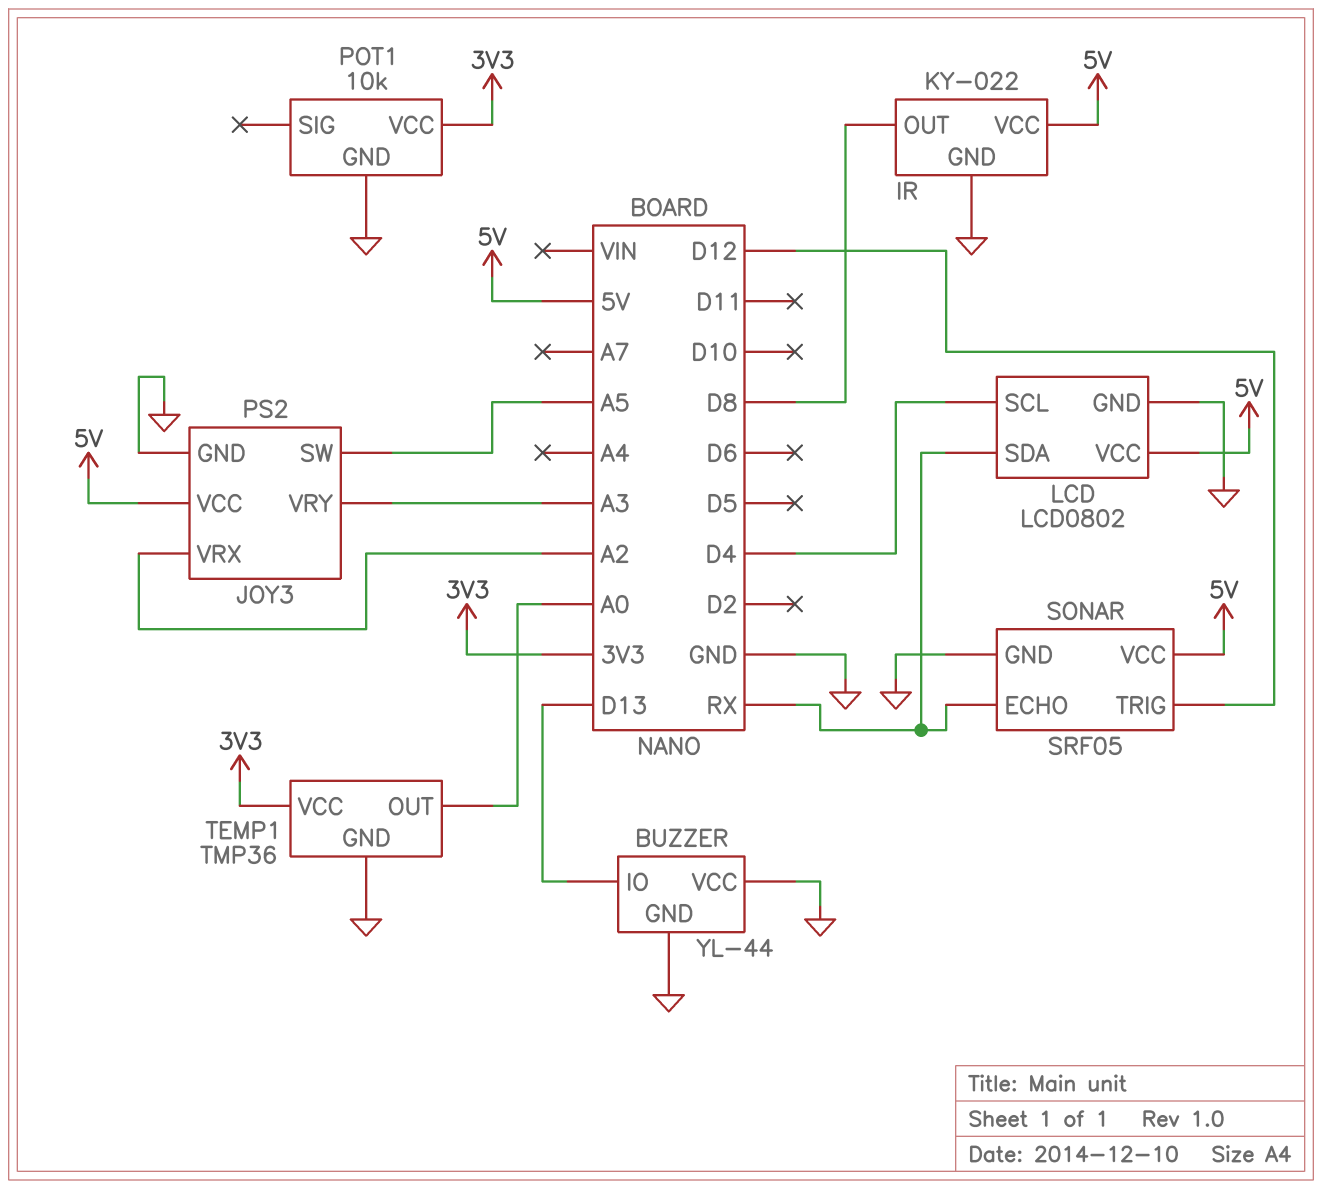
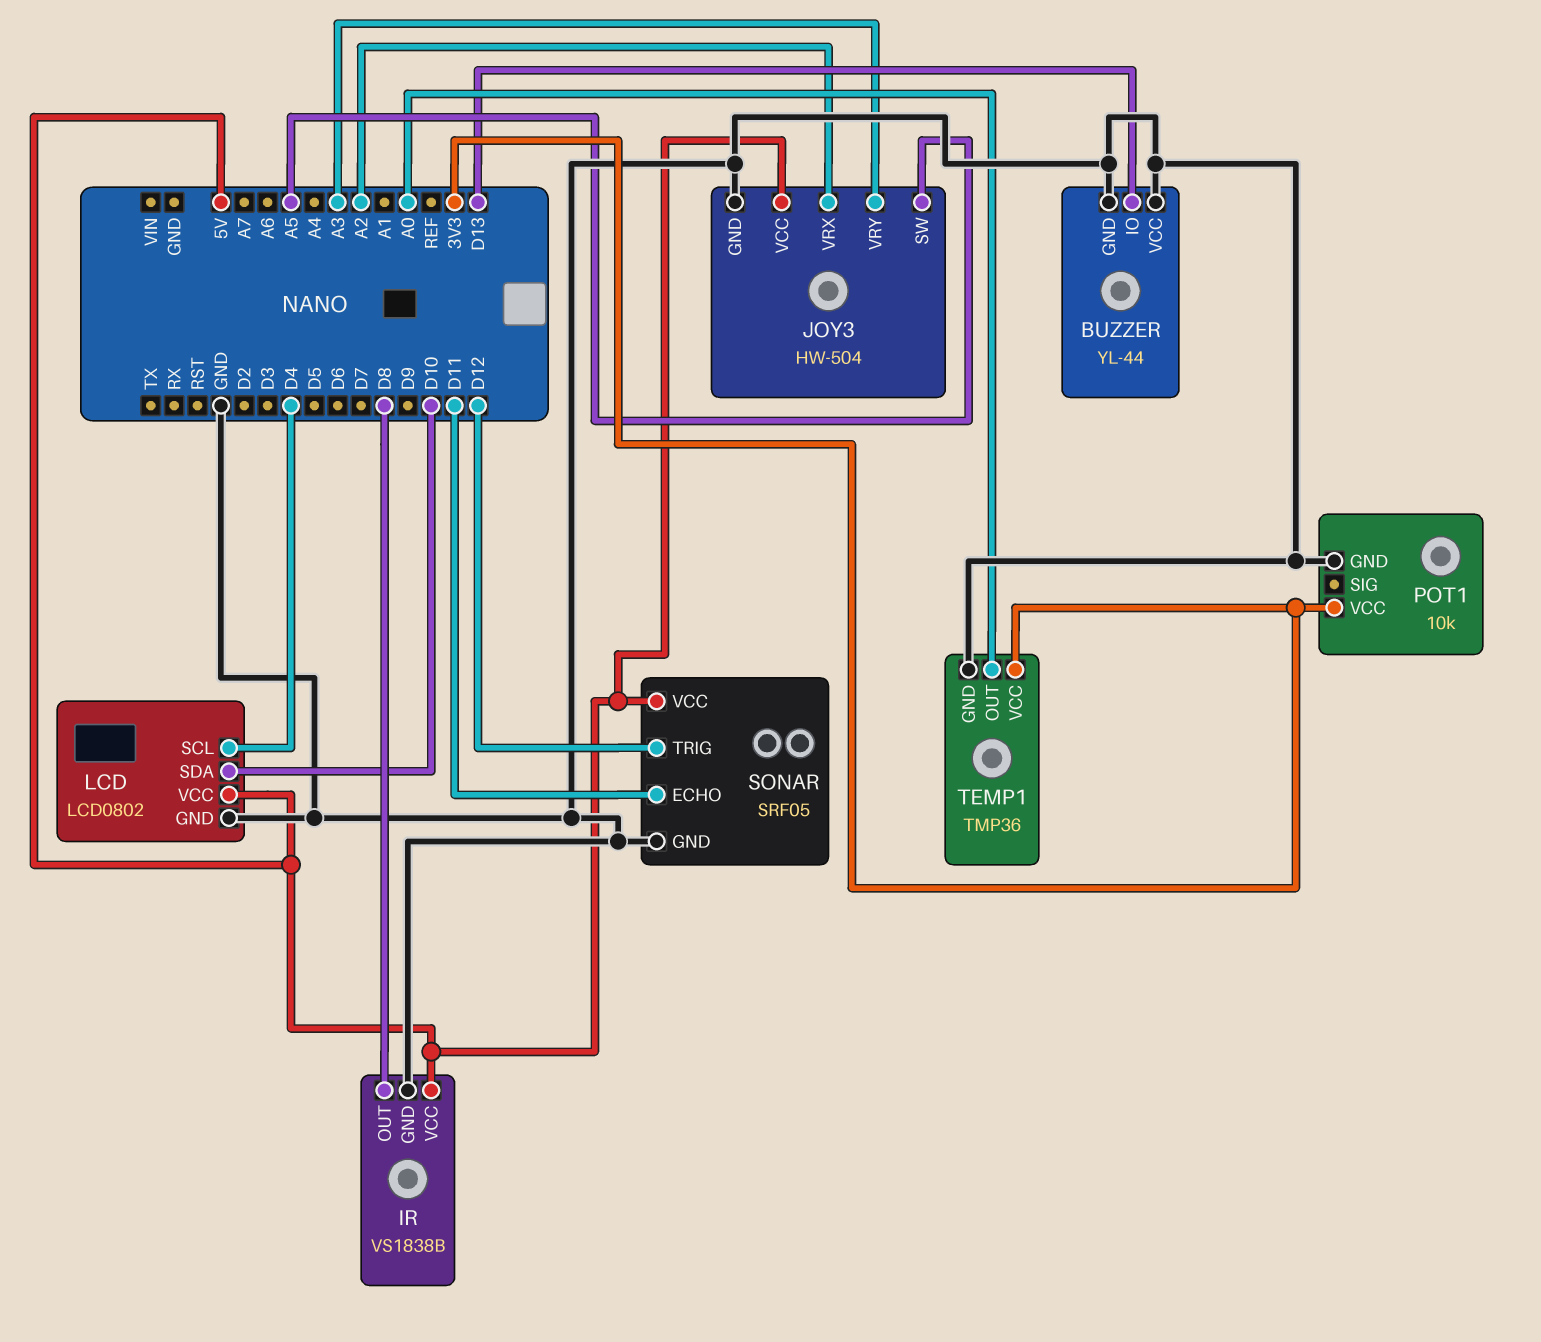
IR: KY-022 -> VS1838B
JOY3: PS2 -> HW-504
LCD pin SDA: RX -> D10
SONAR pin ECHO: RX -> D11

